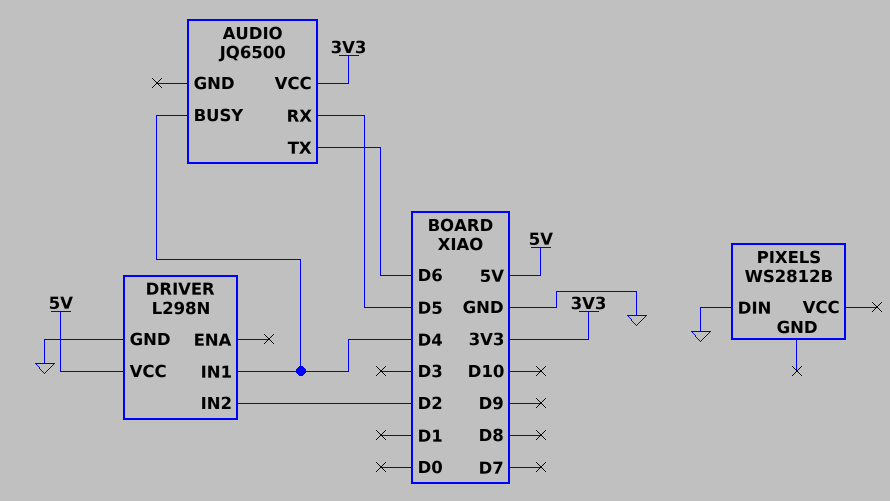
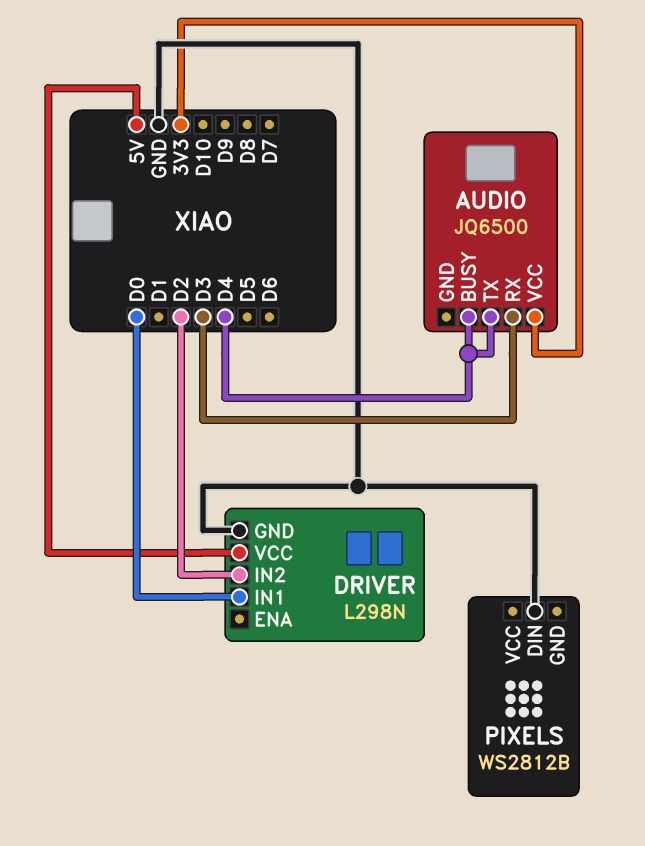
AUDIO pin RX: D5 -> D3
AUDIO pin TX: D6 -> D4
DRIVER pin IN1: D4 -> D0

